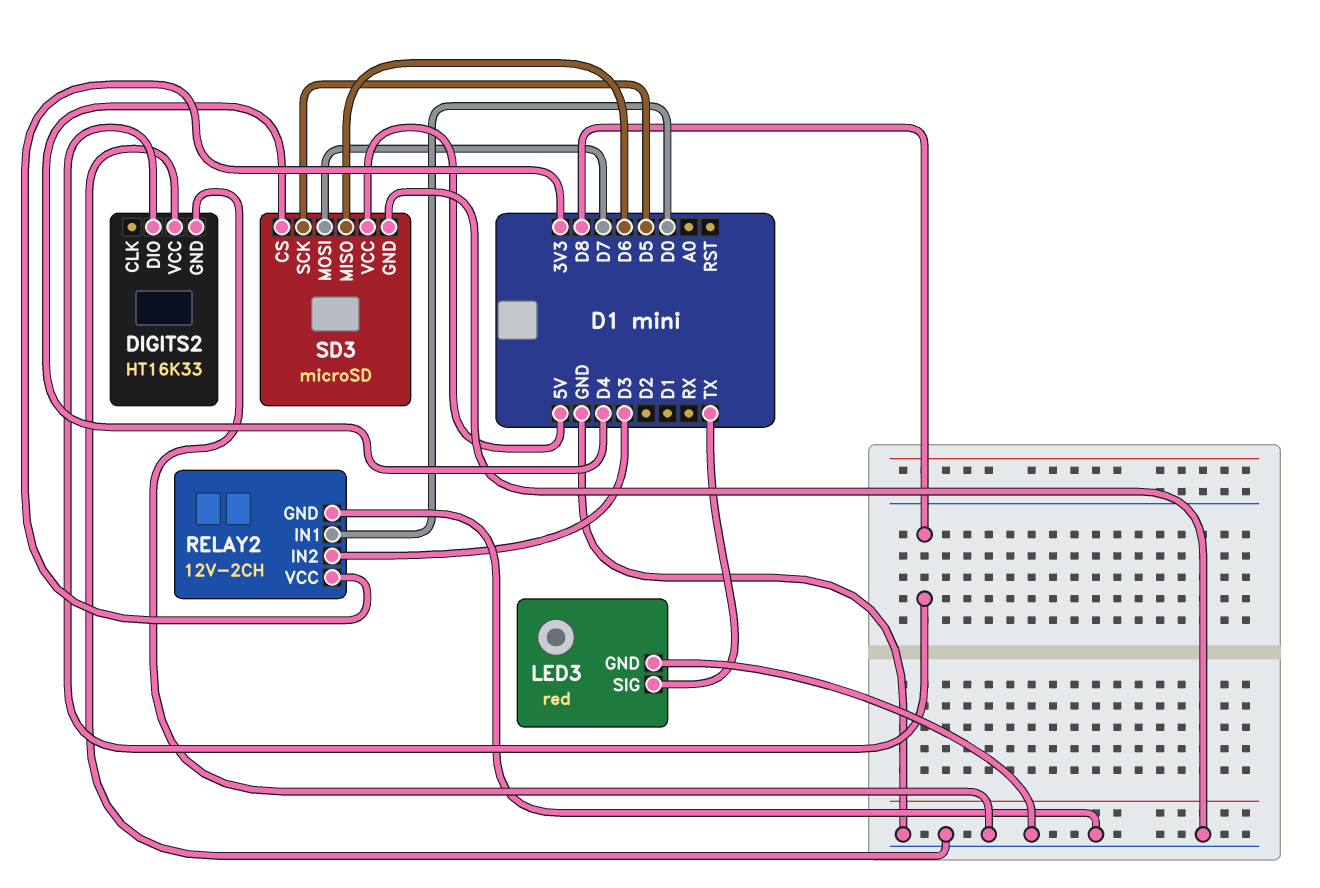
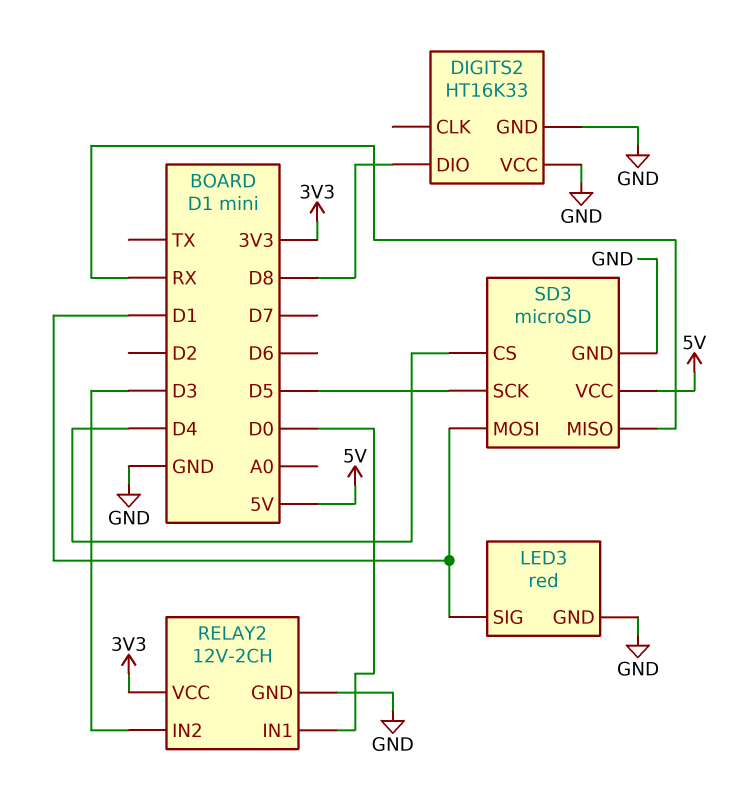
LED3 pin SIG: TX -> D1
SD3 pin MISO: D6 -> RX
SD3 pin MOSI: D7 -> D1

